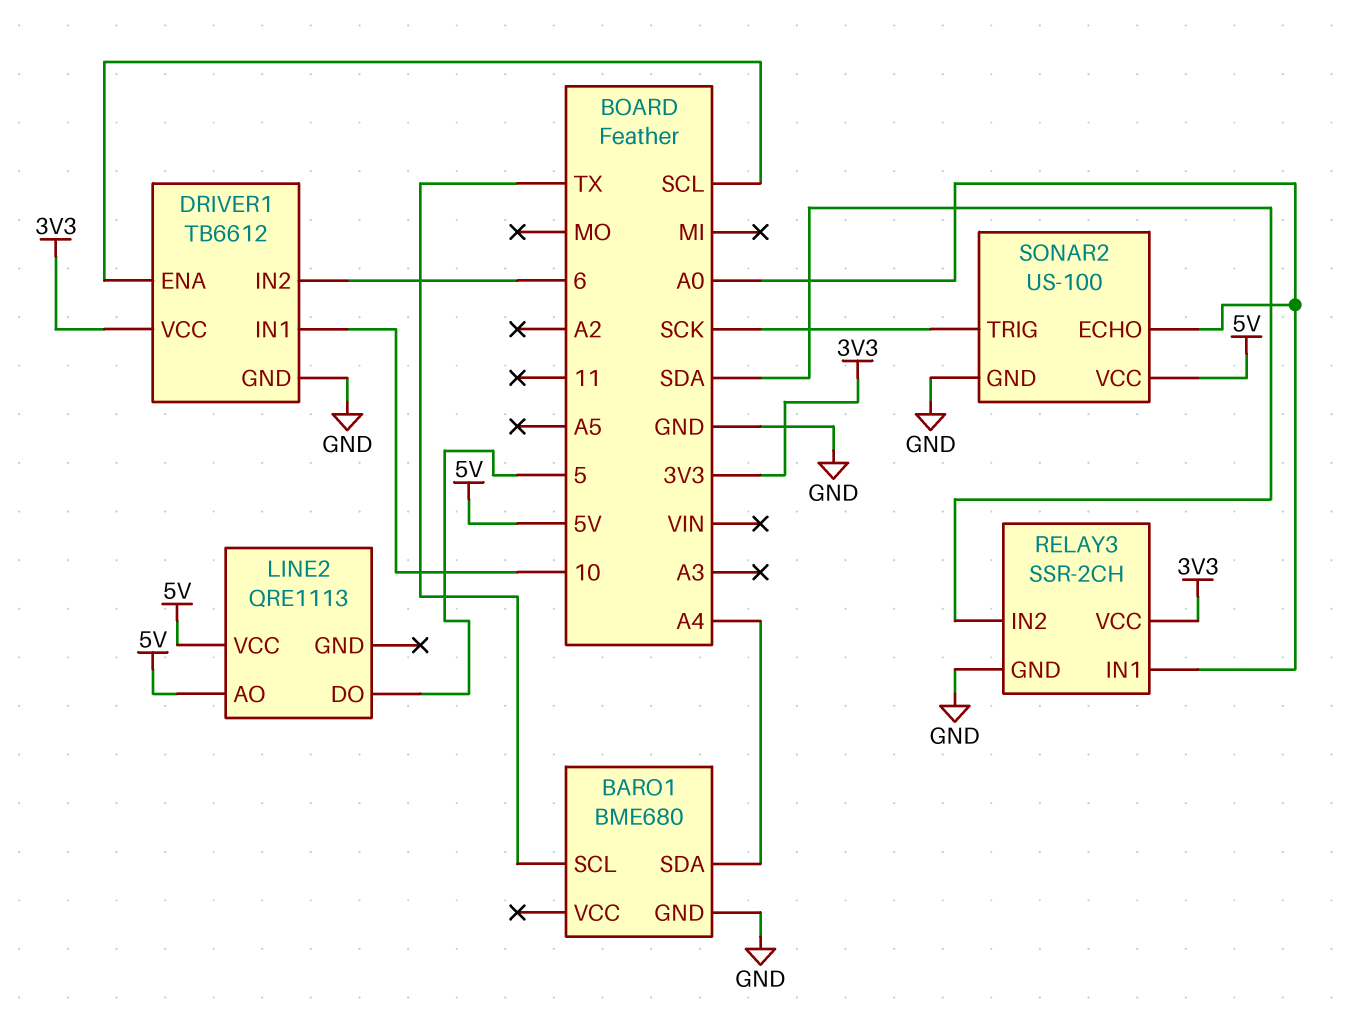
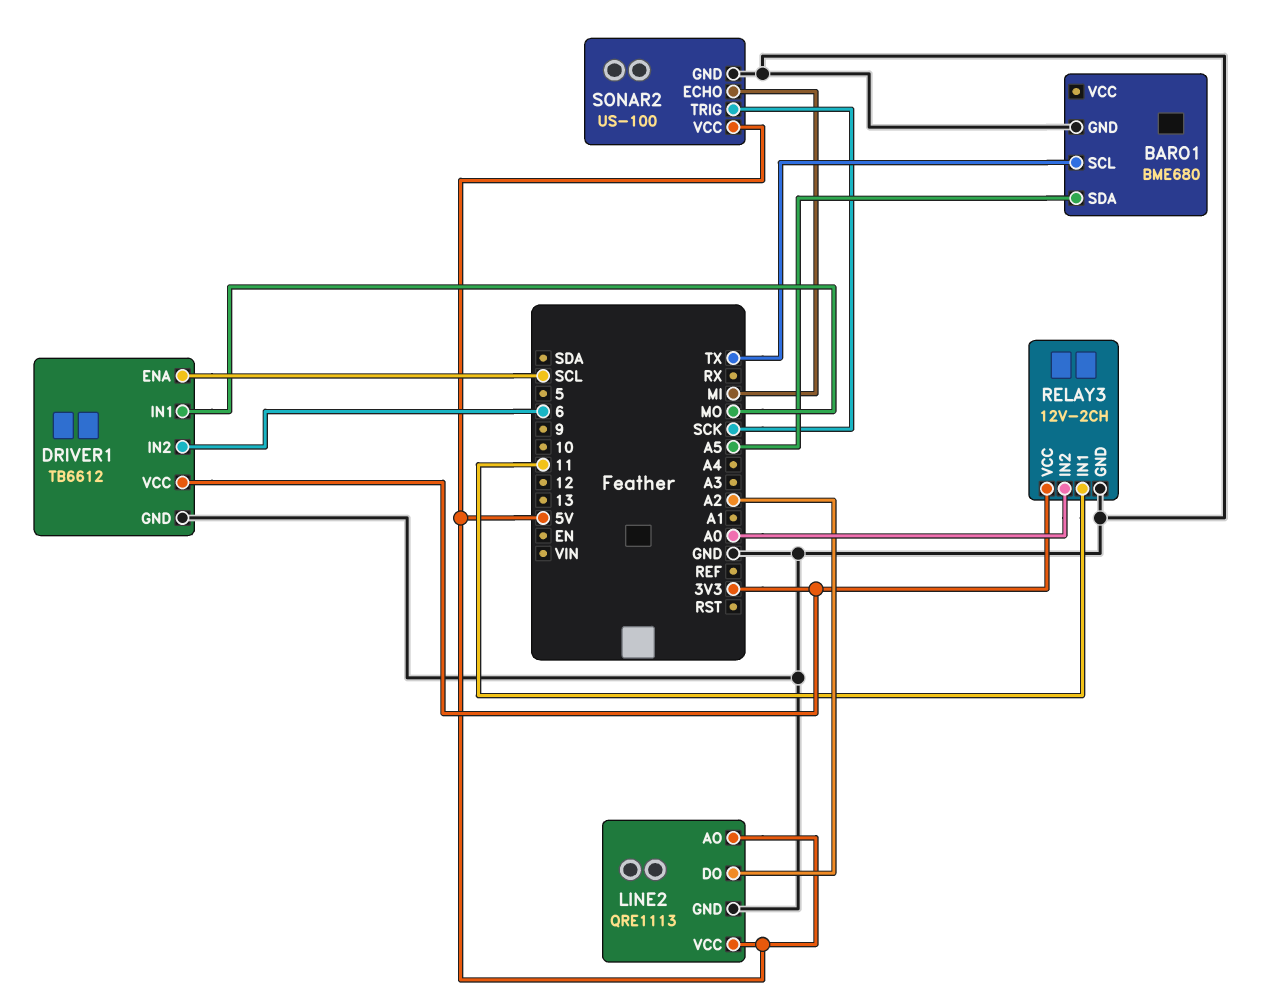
BARO1 pin SDA: A4 -> A5
DRIVER1 pin IN1: 10 -> MO
LINE2 pin DO: 5 -> A2
LINE2 pin GND: none -> GND
RELAY3: SSR-2CH -> 12V-2CH
RELAY3 pin IN1: A0 -> 11
RELAY3 pin IN2: SDA -> A0
SONAR2 pin ECHO: A0 -> MI

